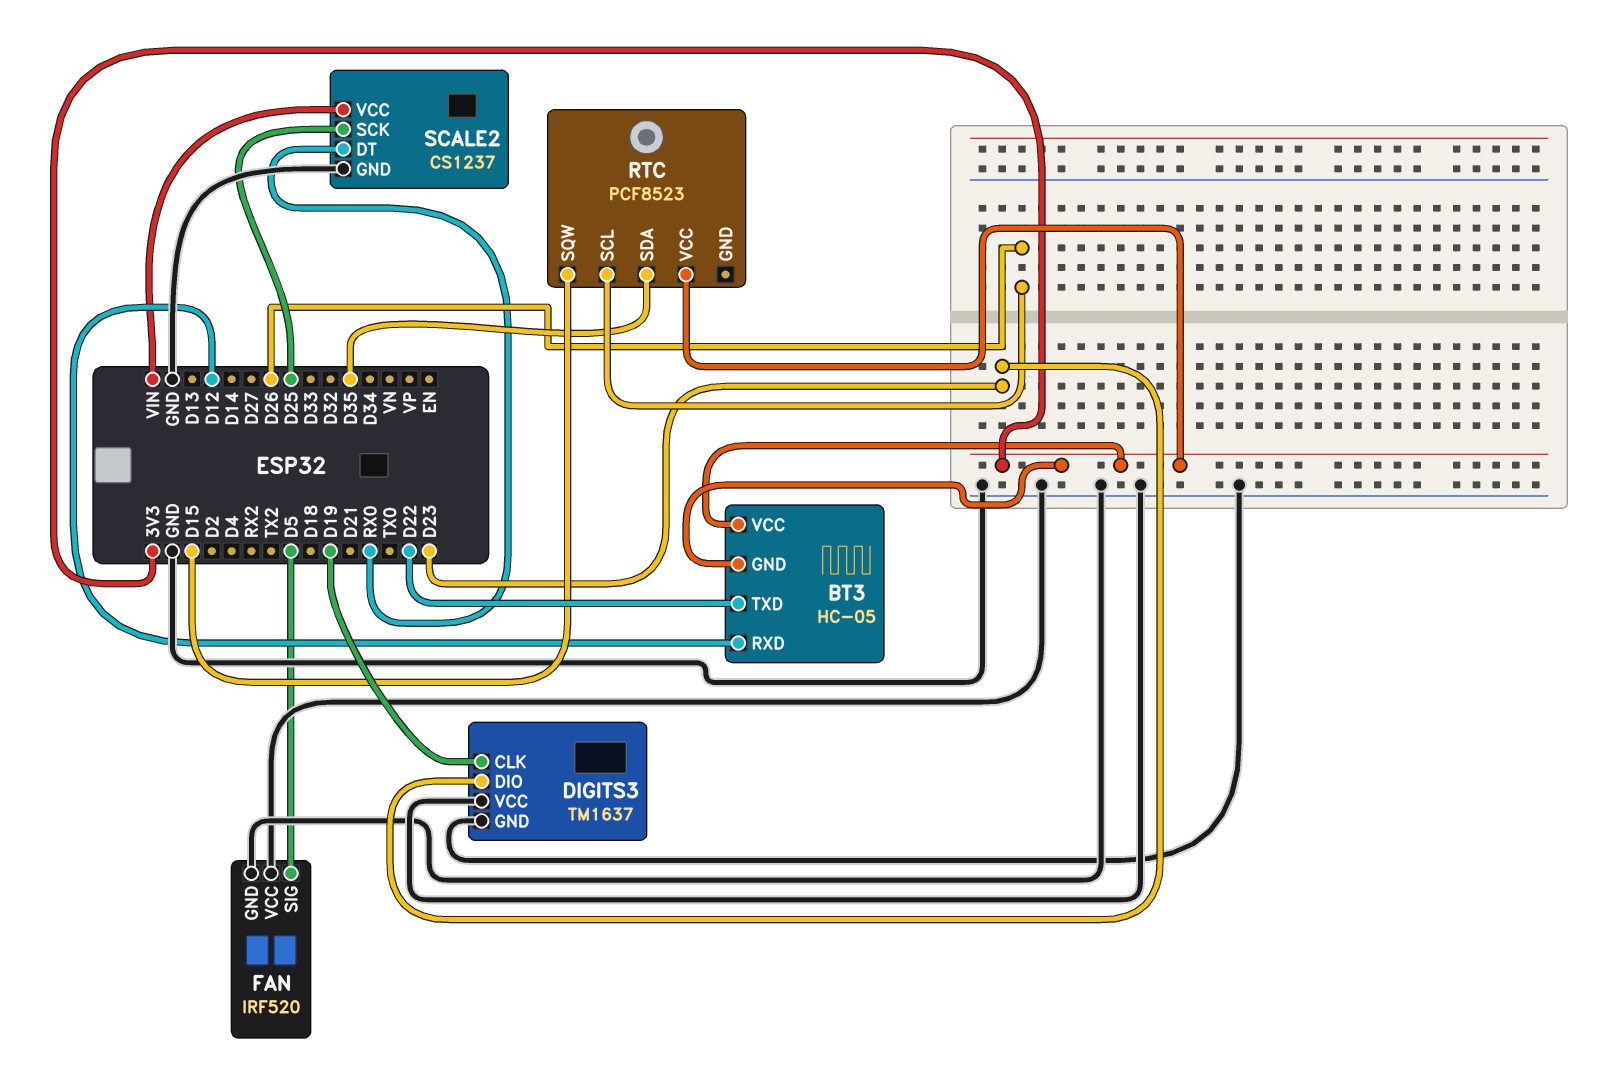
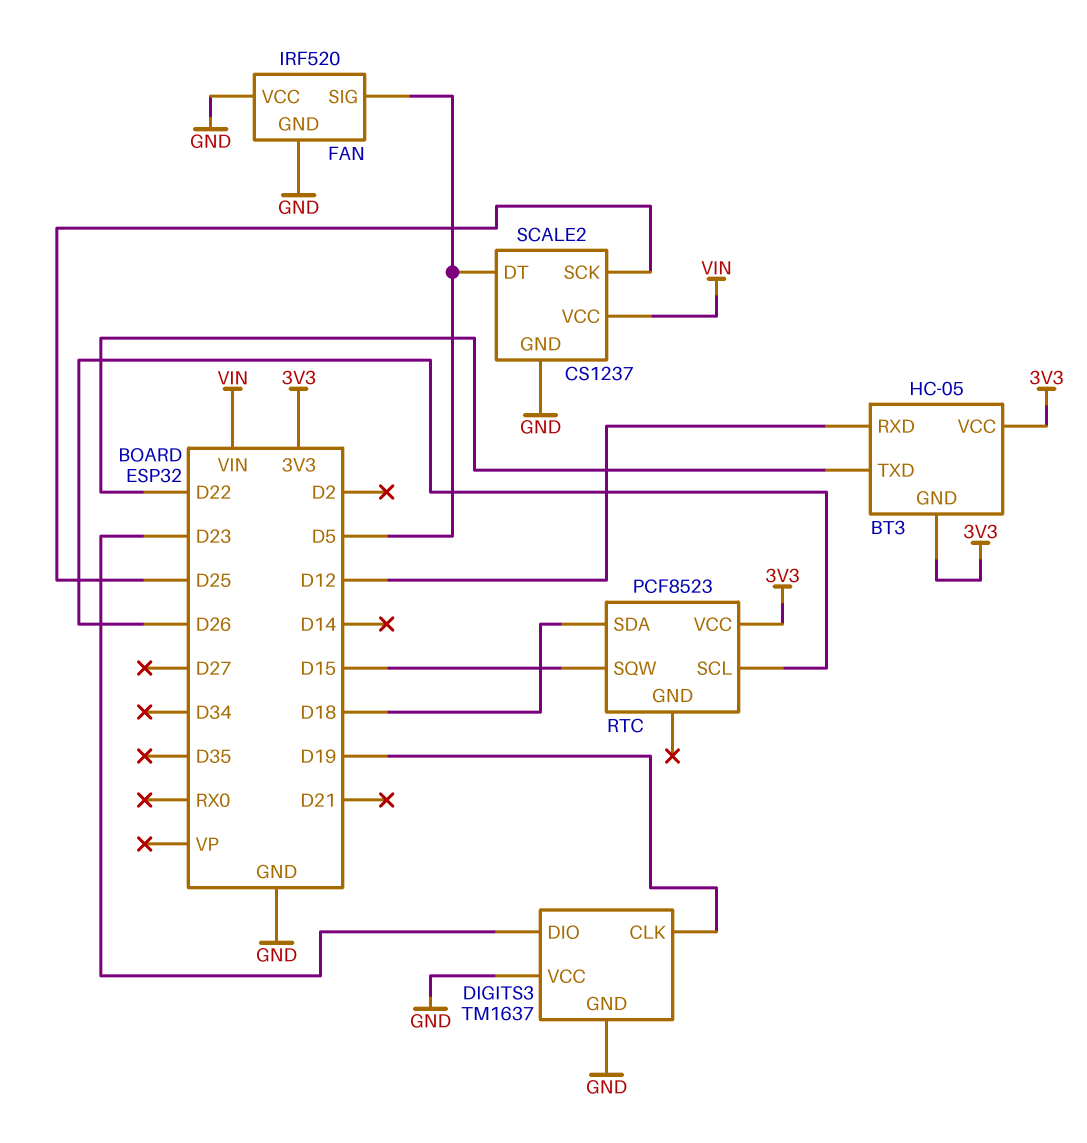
RTC pin SDA: D35 -> D18
SCALE2 pin DT: RX0 -> D5

